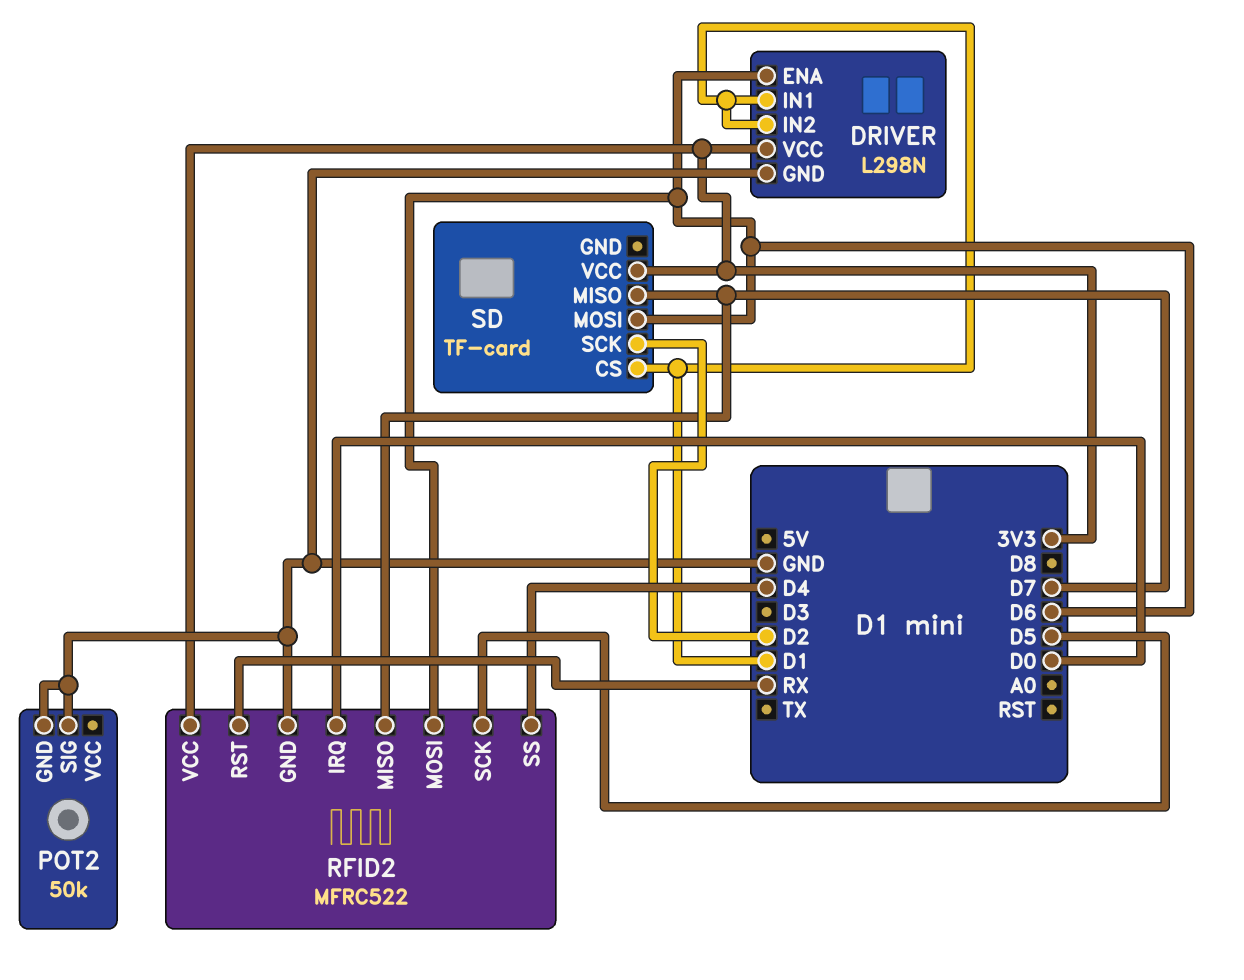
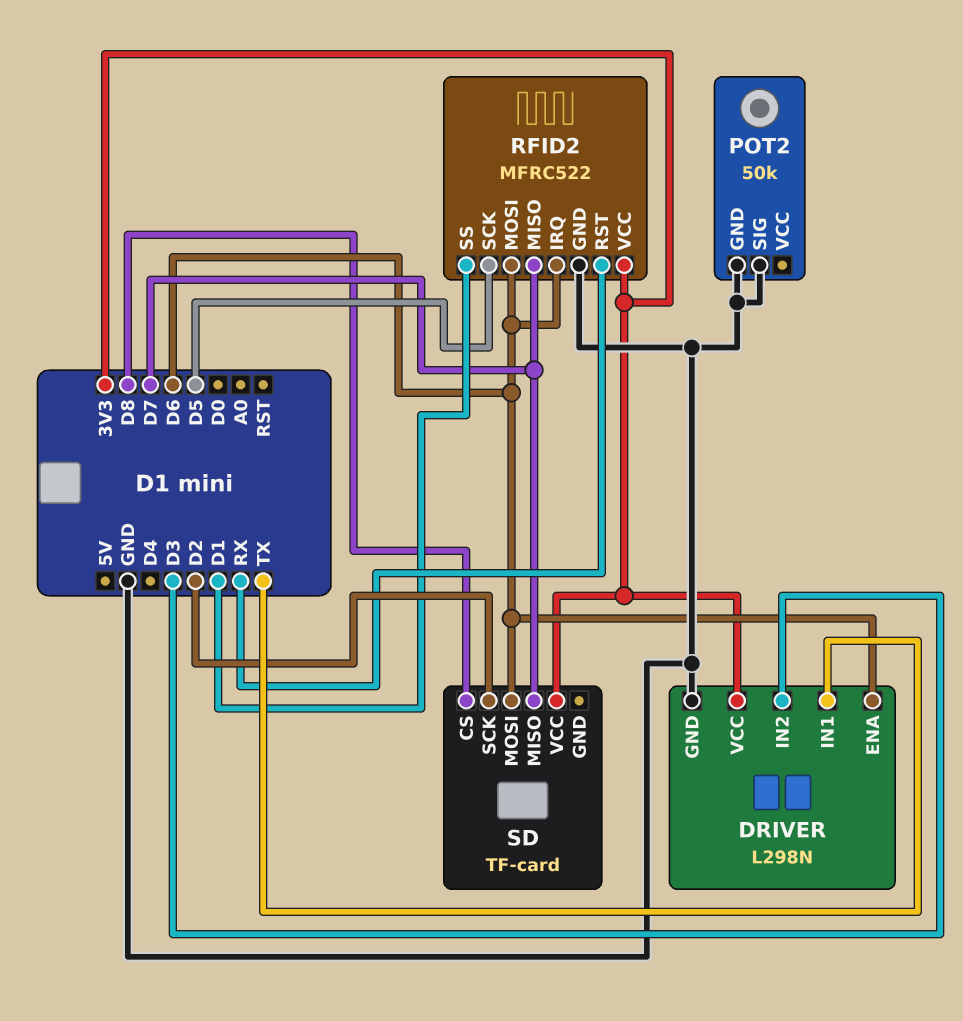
DRIVER pin IN1: D1 -> TX
DRIVER pin IN2: D1 -> D3
RFID2 pin IRQ: D0 -> D6
RFID2 pin SS: D4 -> D1
SD pin CS: D1 -> D8

